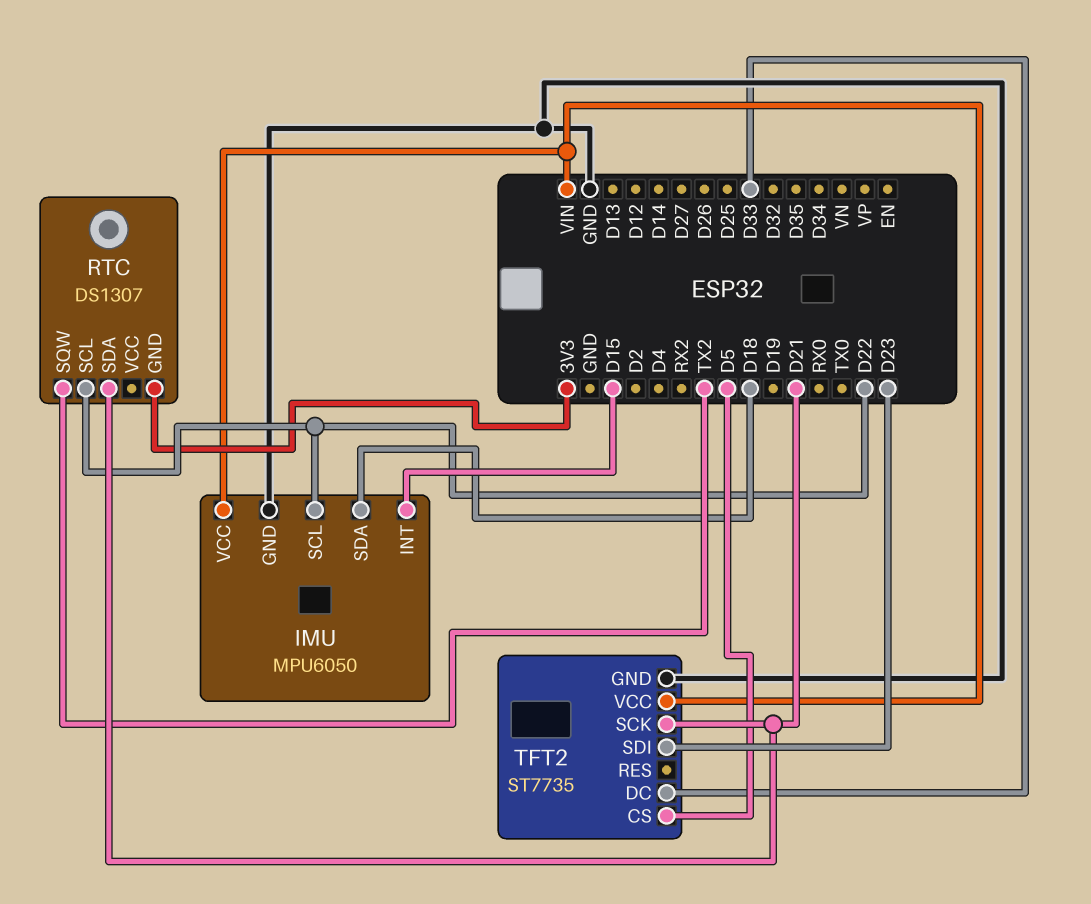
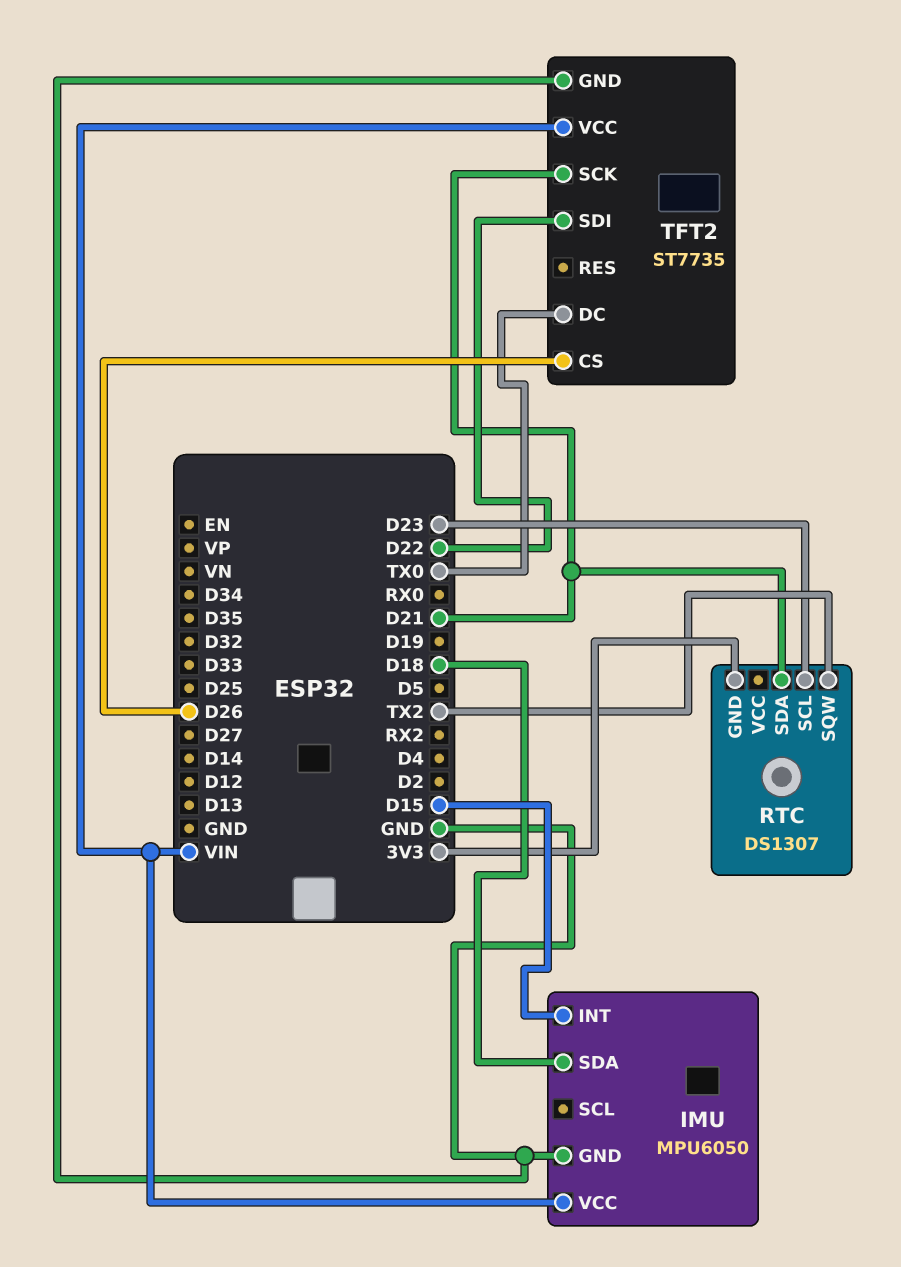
IMU pin SCL: D22 -> none
RTC pin SCL: D22 -> D23
TFT2 pin CS: D5 -> D26
TFT2 pin DC: D33 -> TX0
TFT2 pin SDI: D23 -> D22

